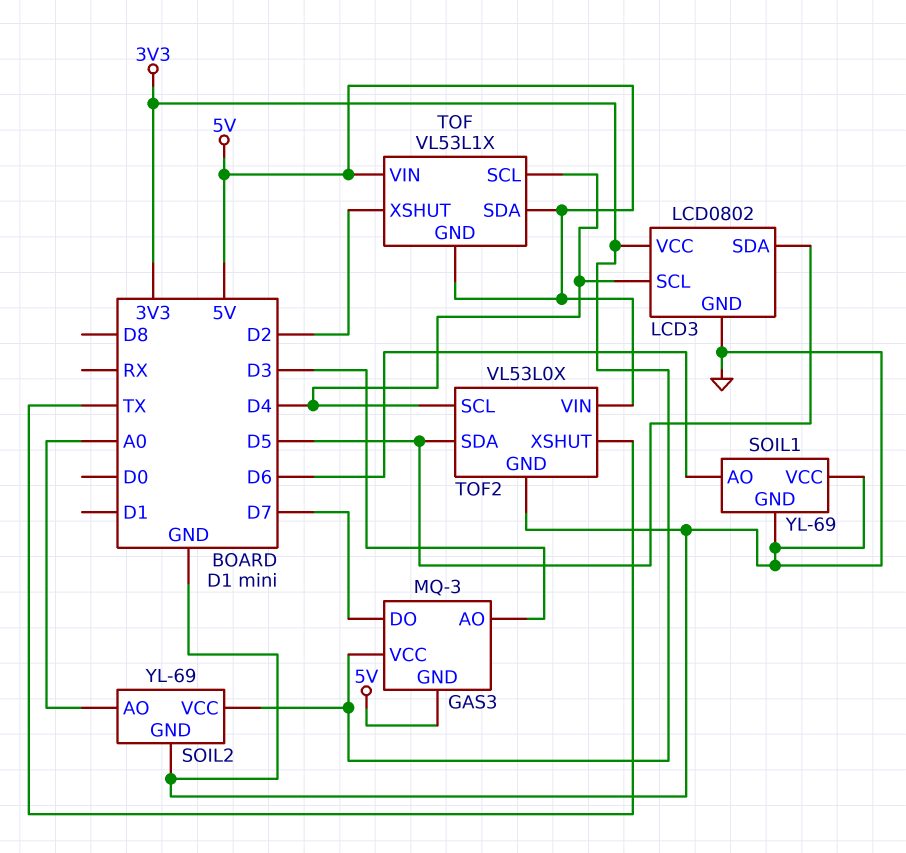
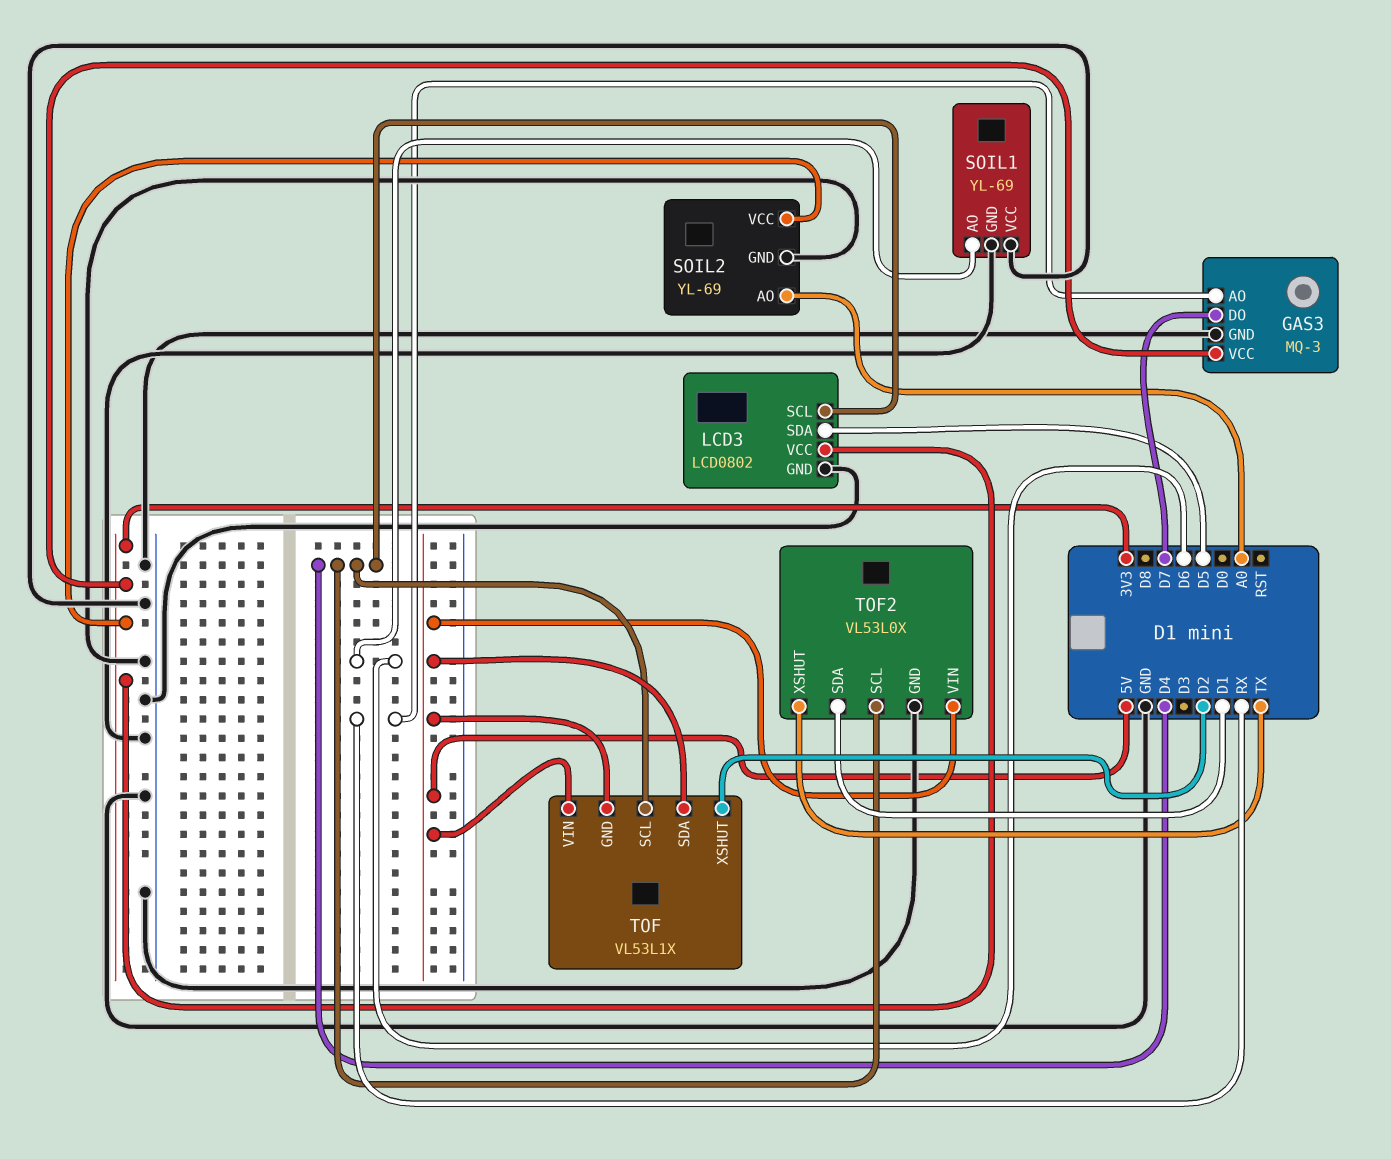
GAS3 pin AO: D3 -> RX
GAS3 pin GND: 5V -> GND
TOF2 pin SDA: D5 -> D1

